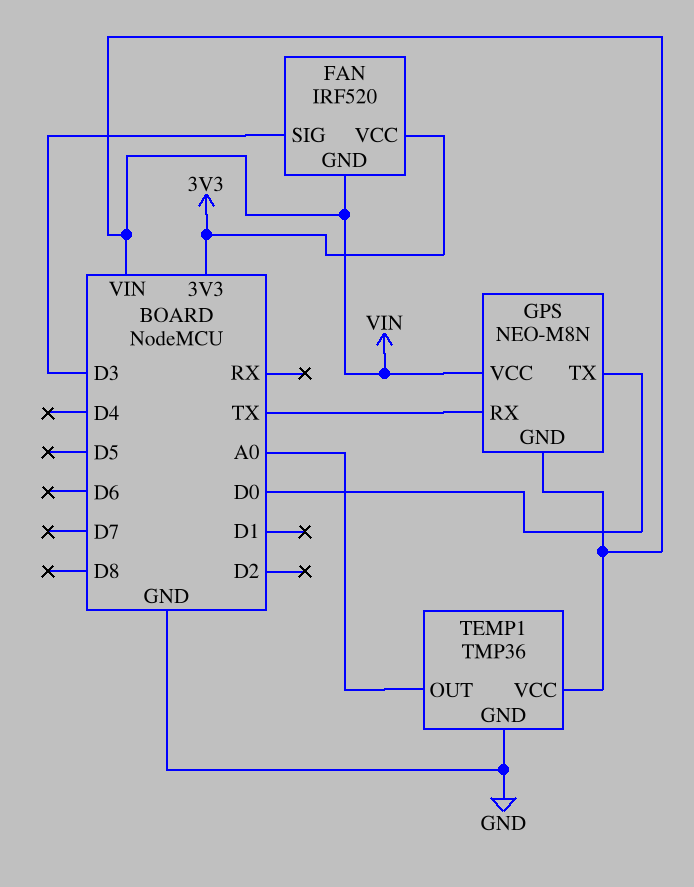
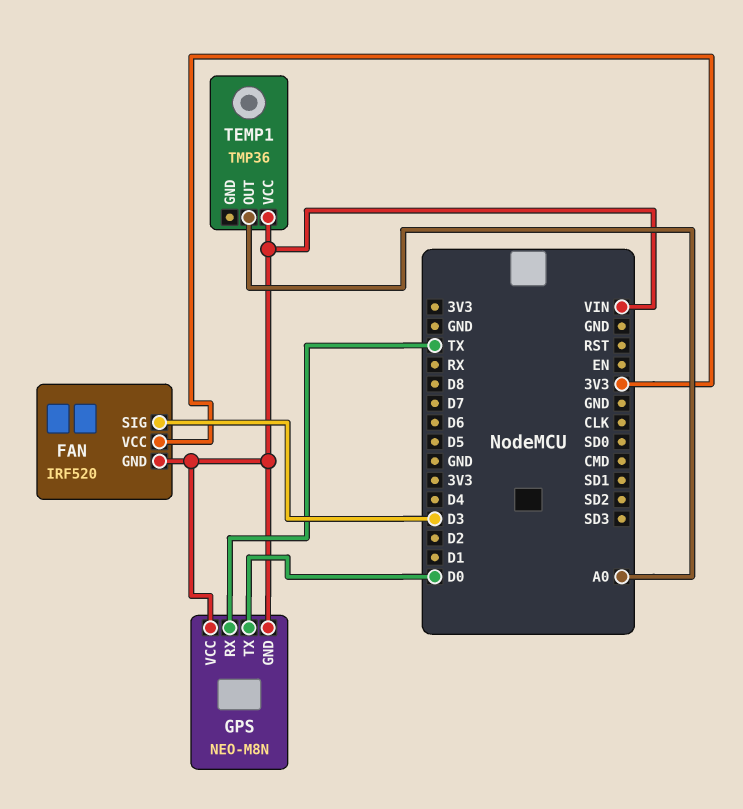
TEMP1 pin GND: GND -> none

